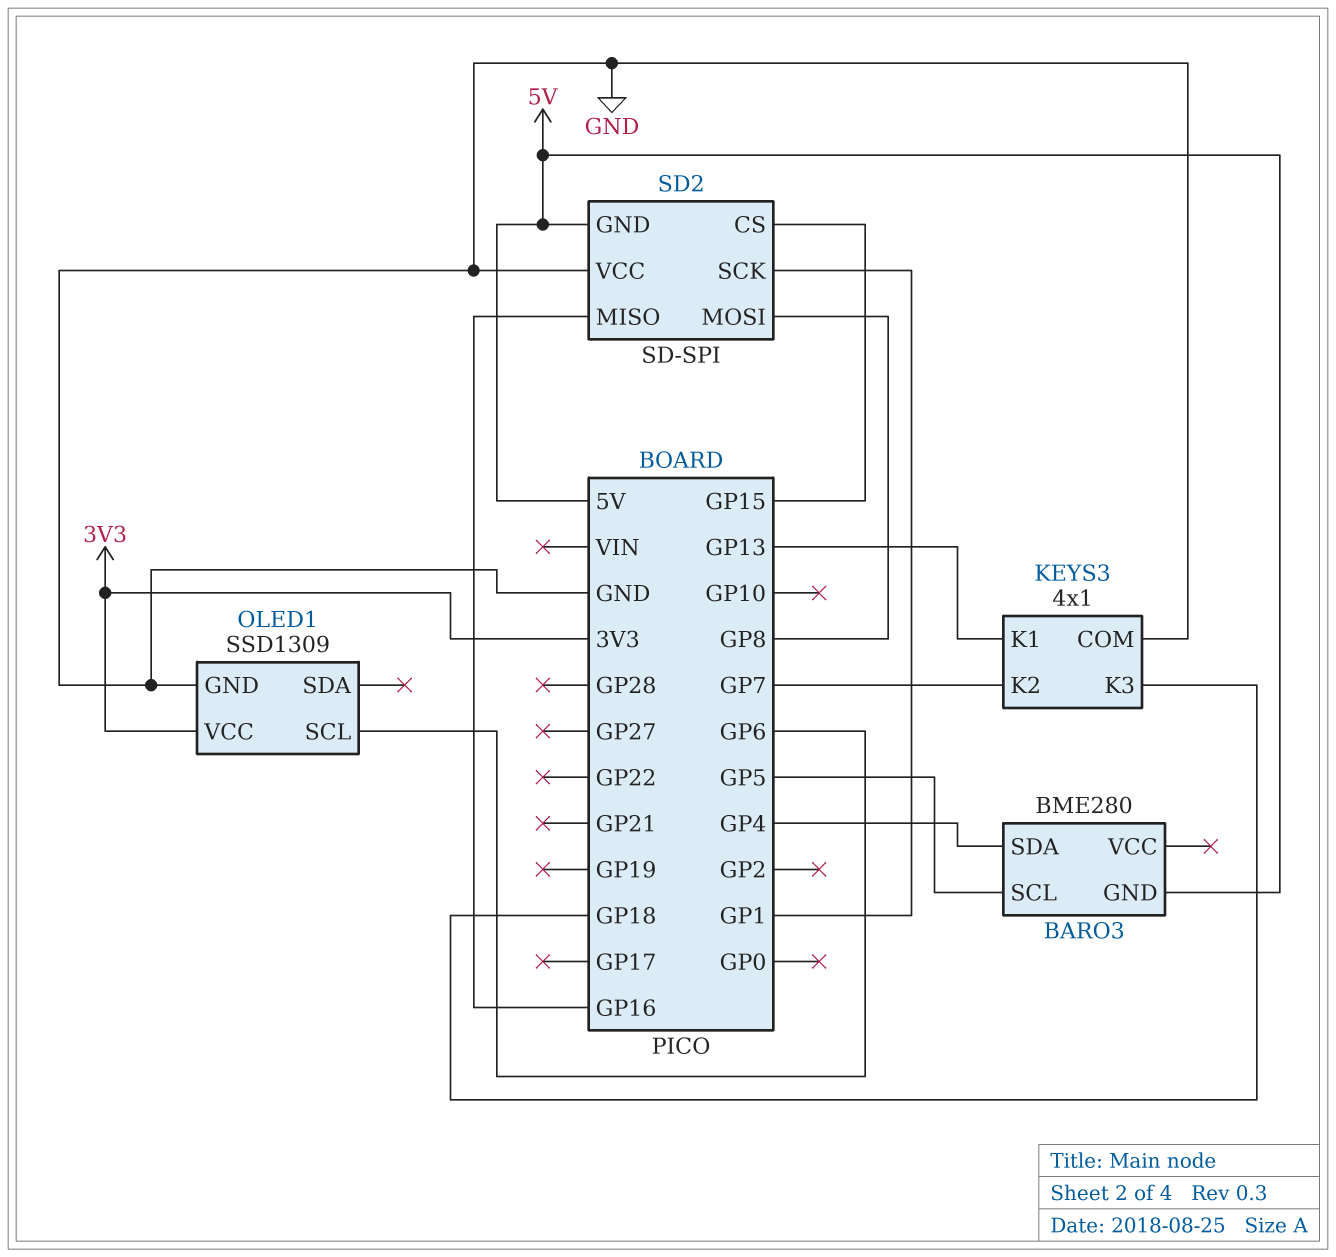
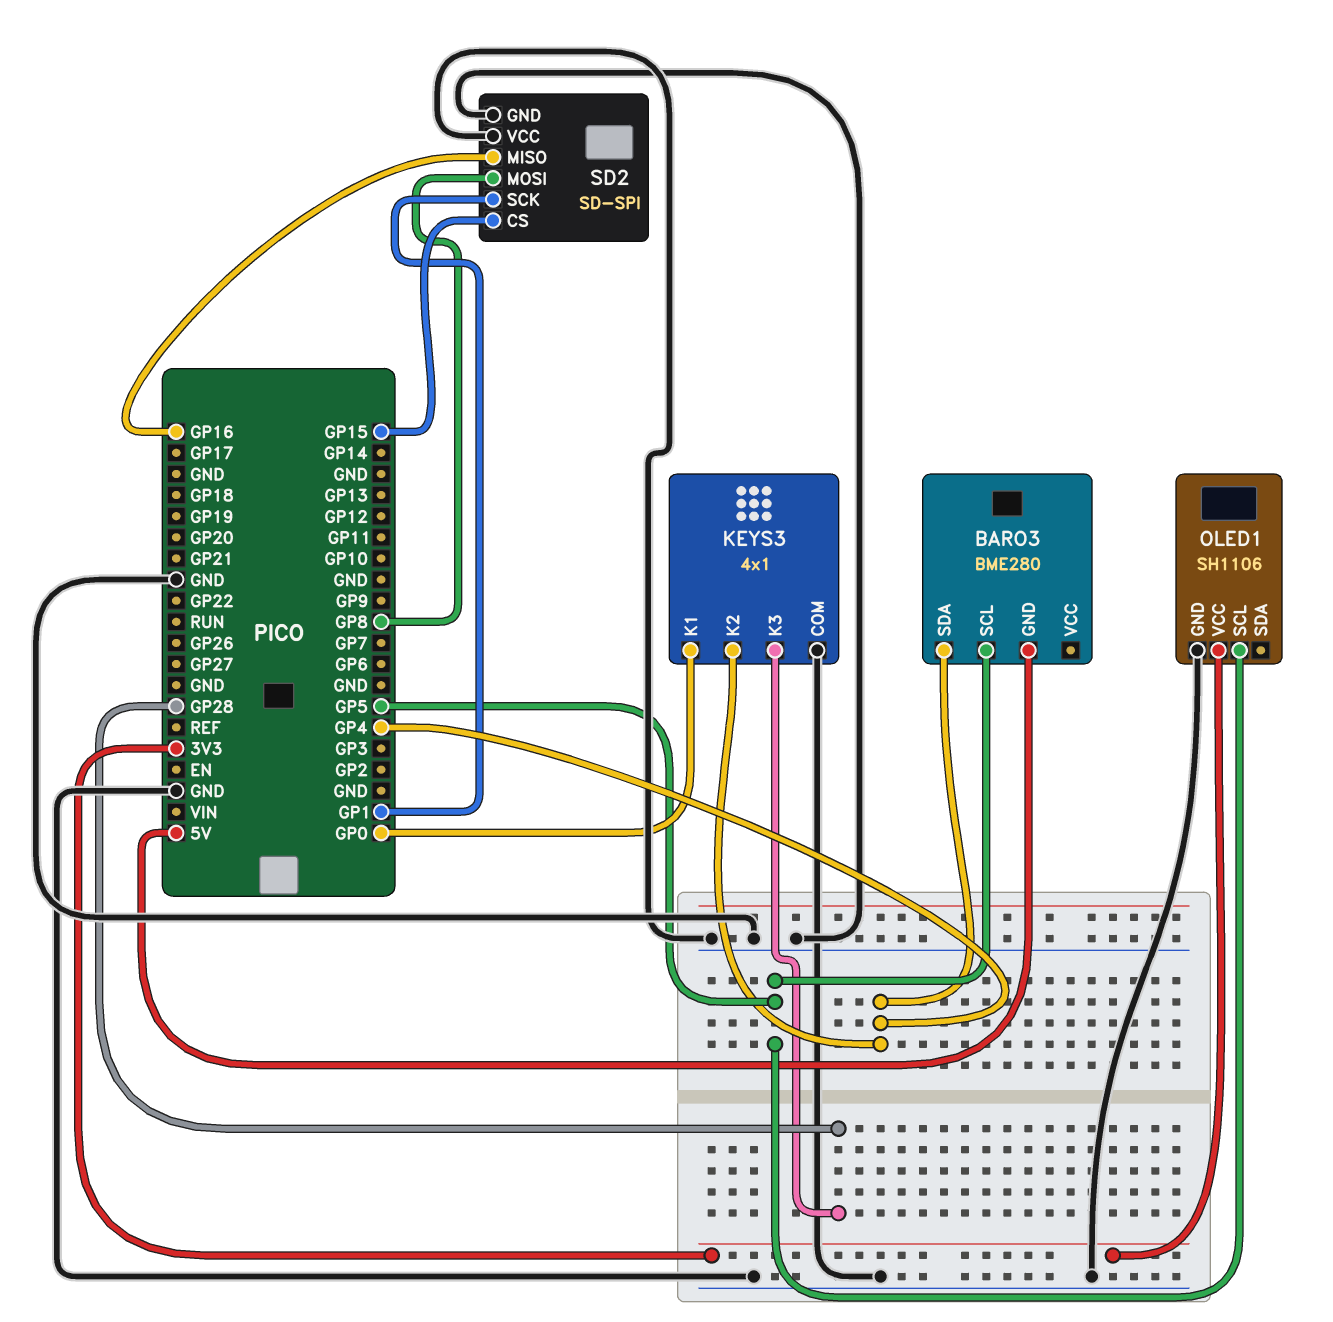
KEYS3 pin K1: GP13 -> GP0
KEYS3 pin K2: GP7 -> GP4
KEYS3 pin K3: GP18 -> GP28
OLED1: SSD1309 -> SH1106
OLED1 pin SCL: GP6 -> GP5
SD2 pin GND: 5V -> GND

